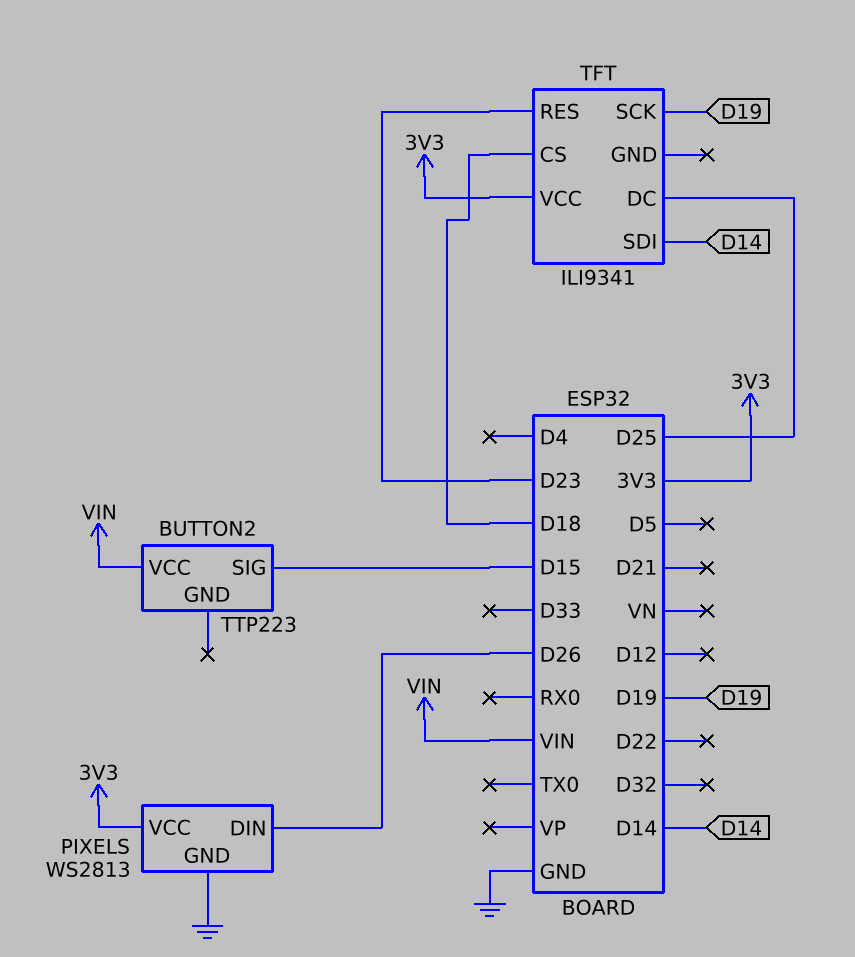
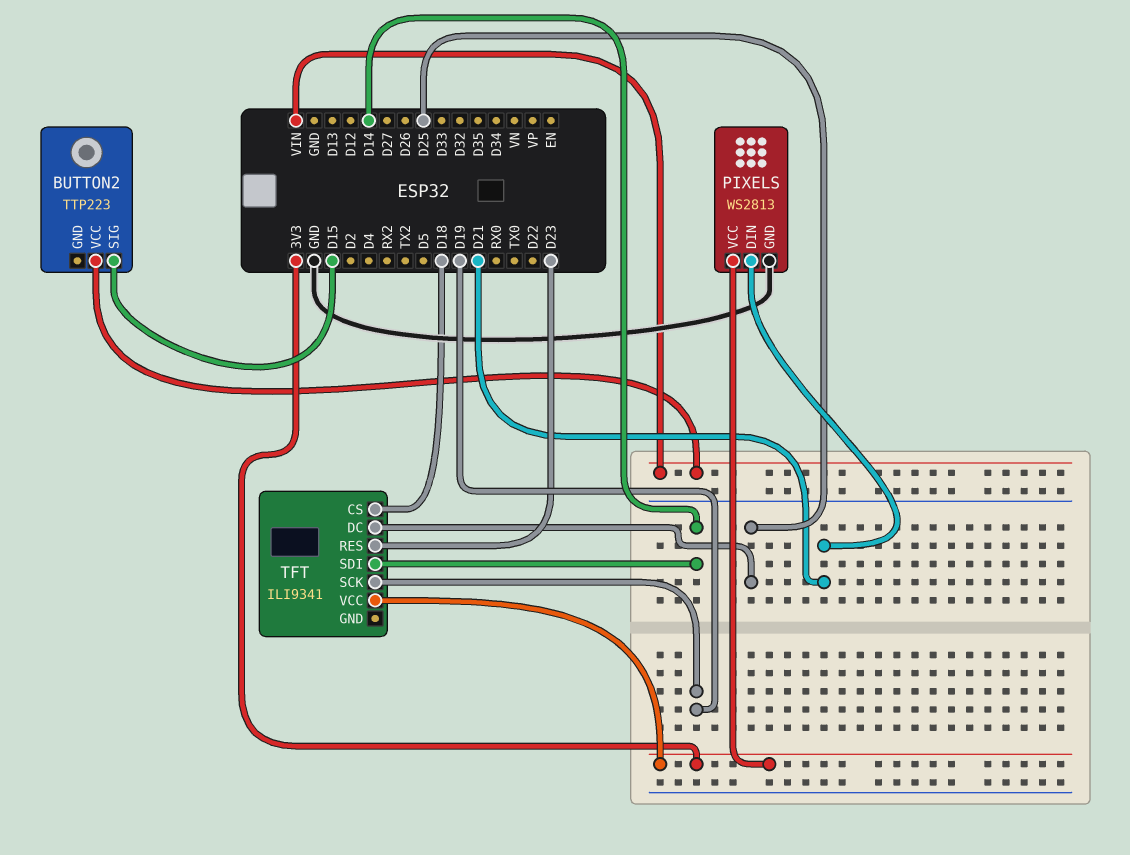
PIXELS pin DIN: D26 -> D21

